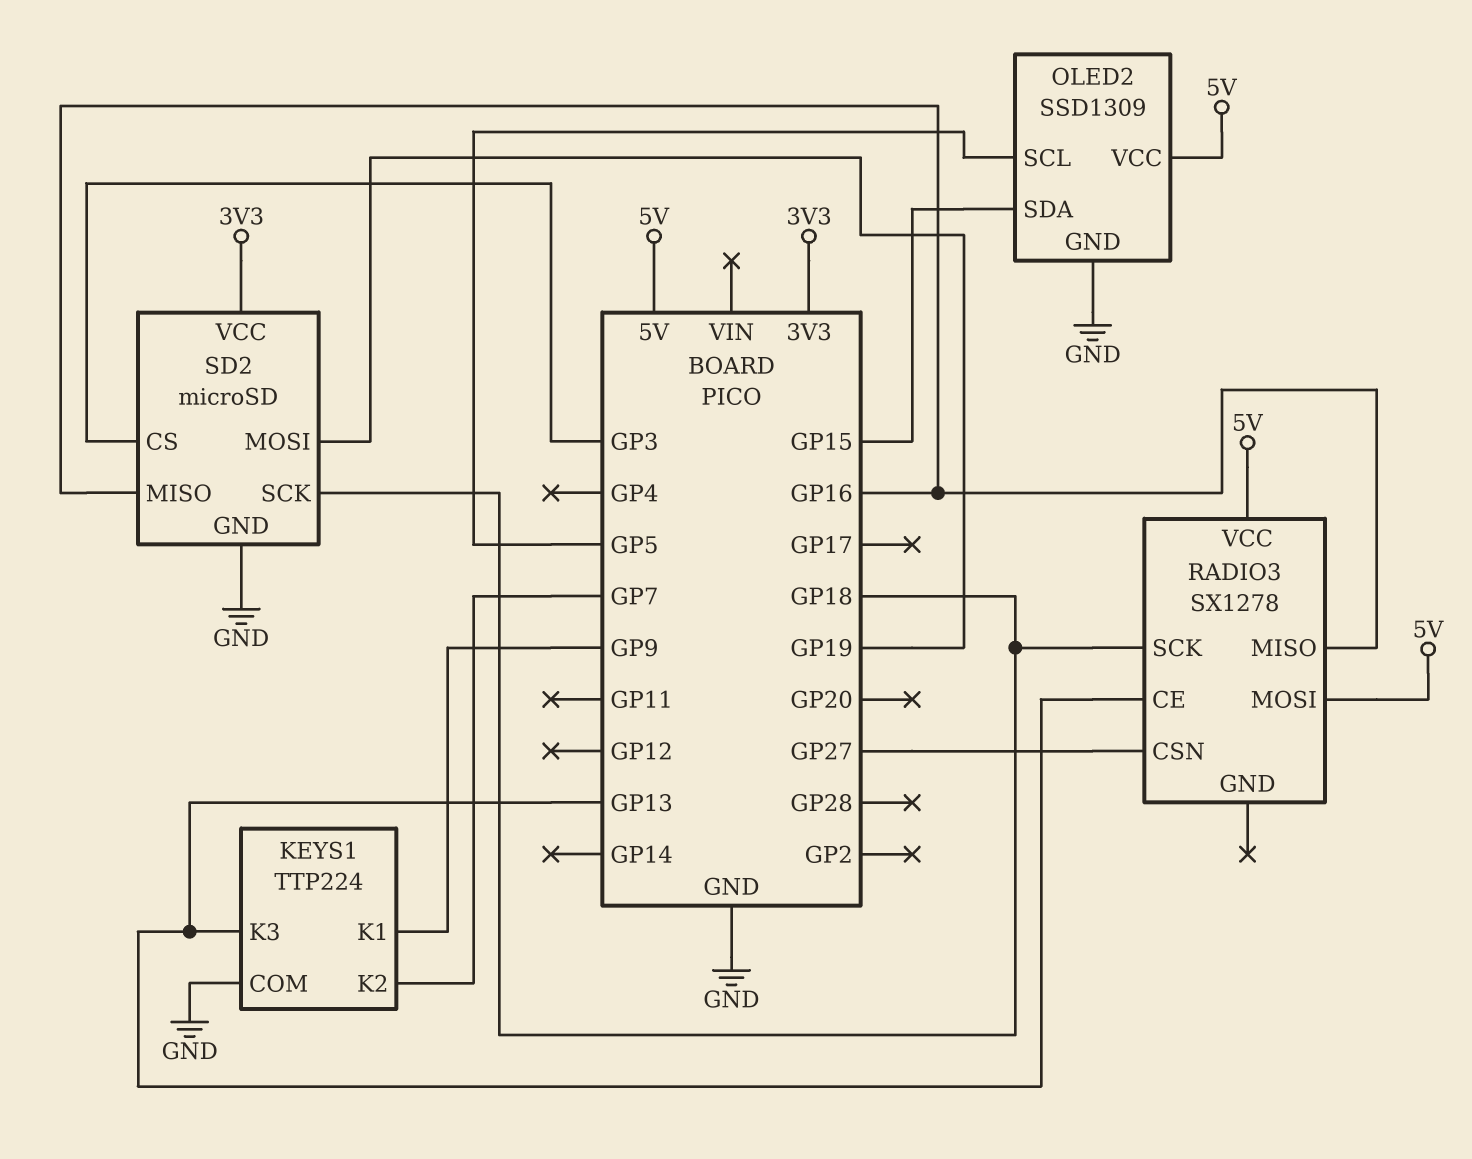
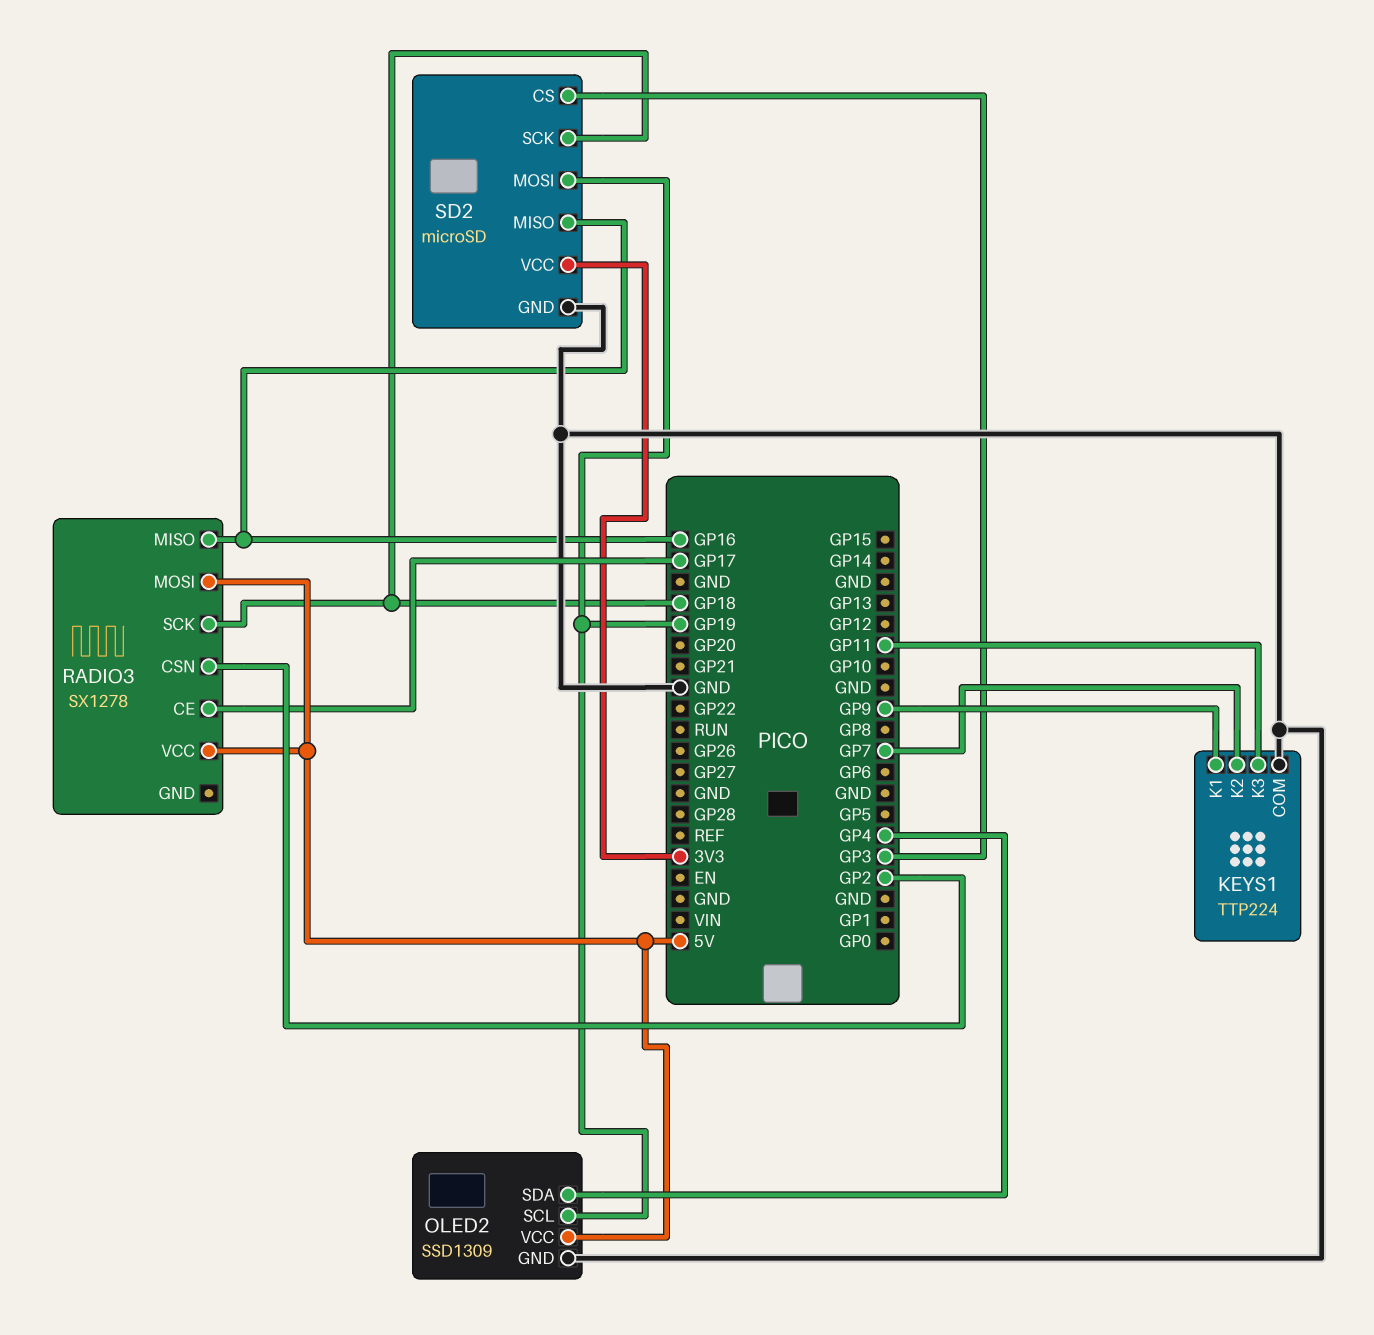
KEYS1 pin K3: GP13 -> GP11
OLED2 pin SCL: GP5 -> GP19
OLED2 pin SDA: GP15 -> GP4
RADIO3 pin CE: GP13 -> GP17
RADIO3 pin CSN: GP27 -> GP2

